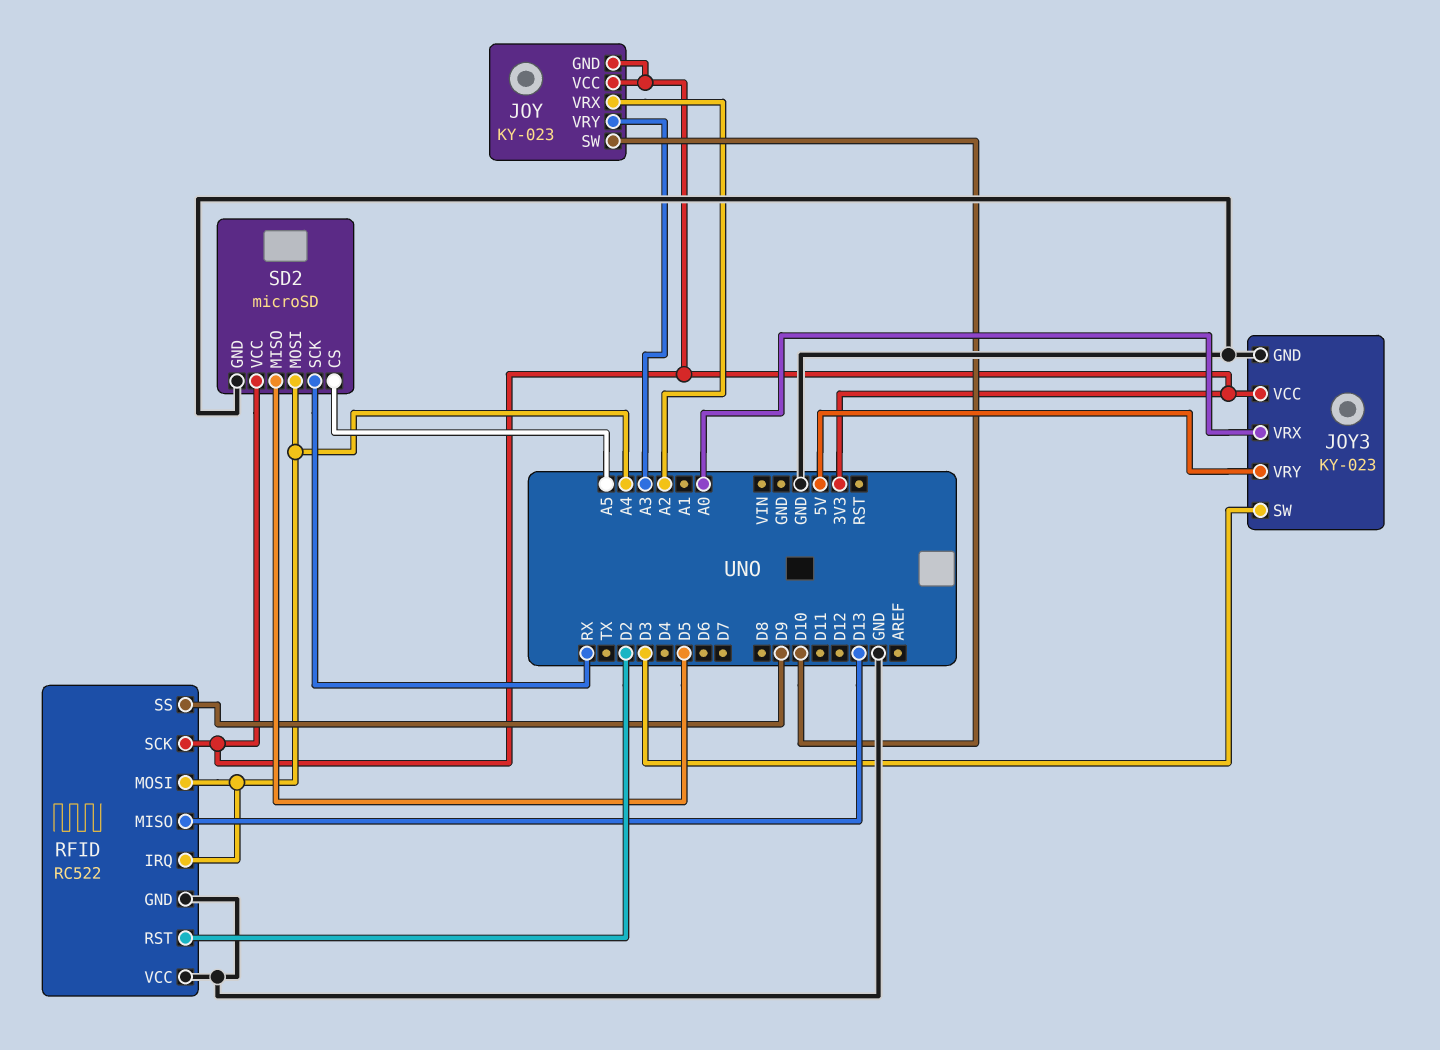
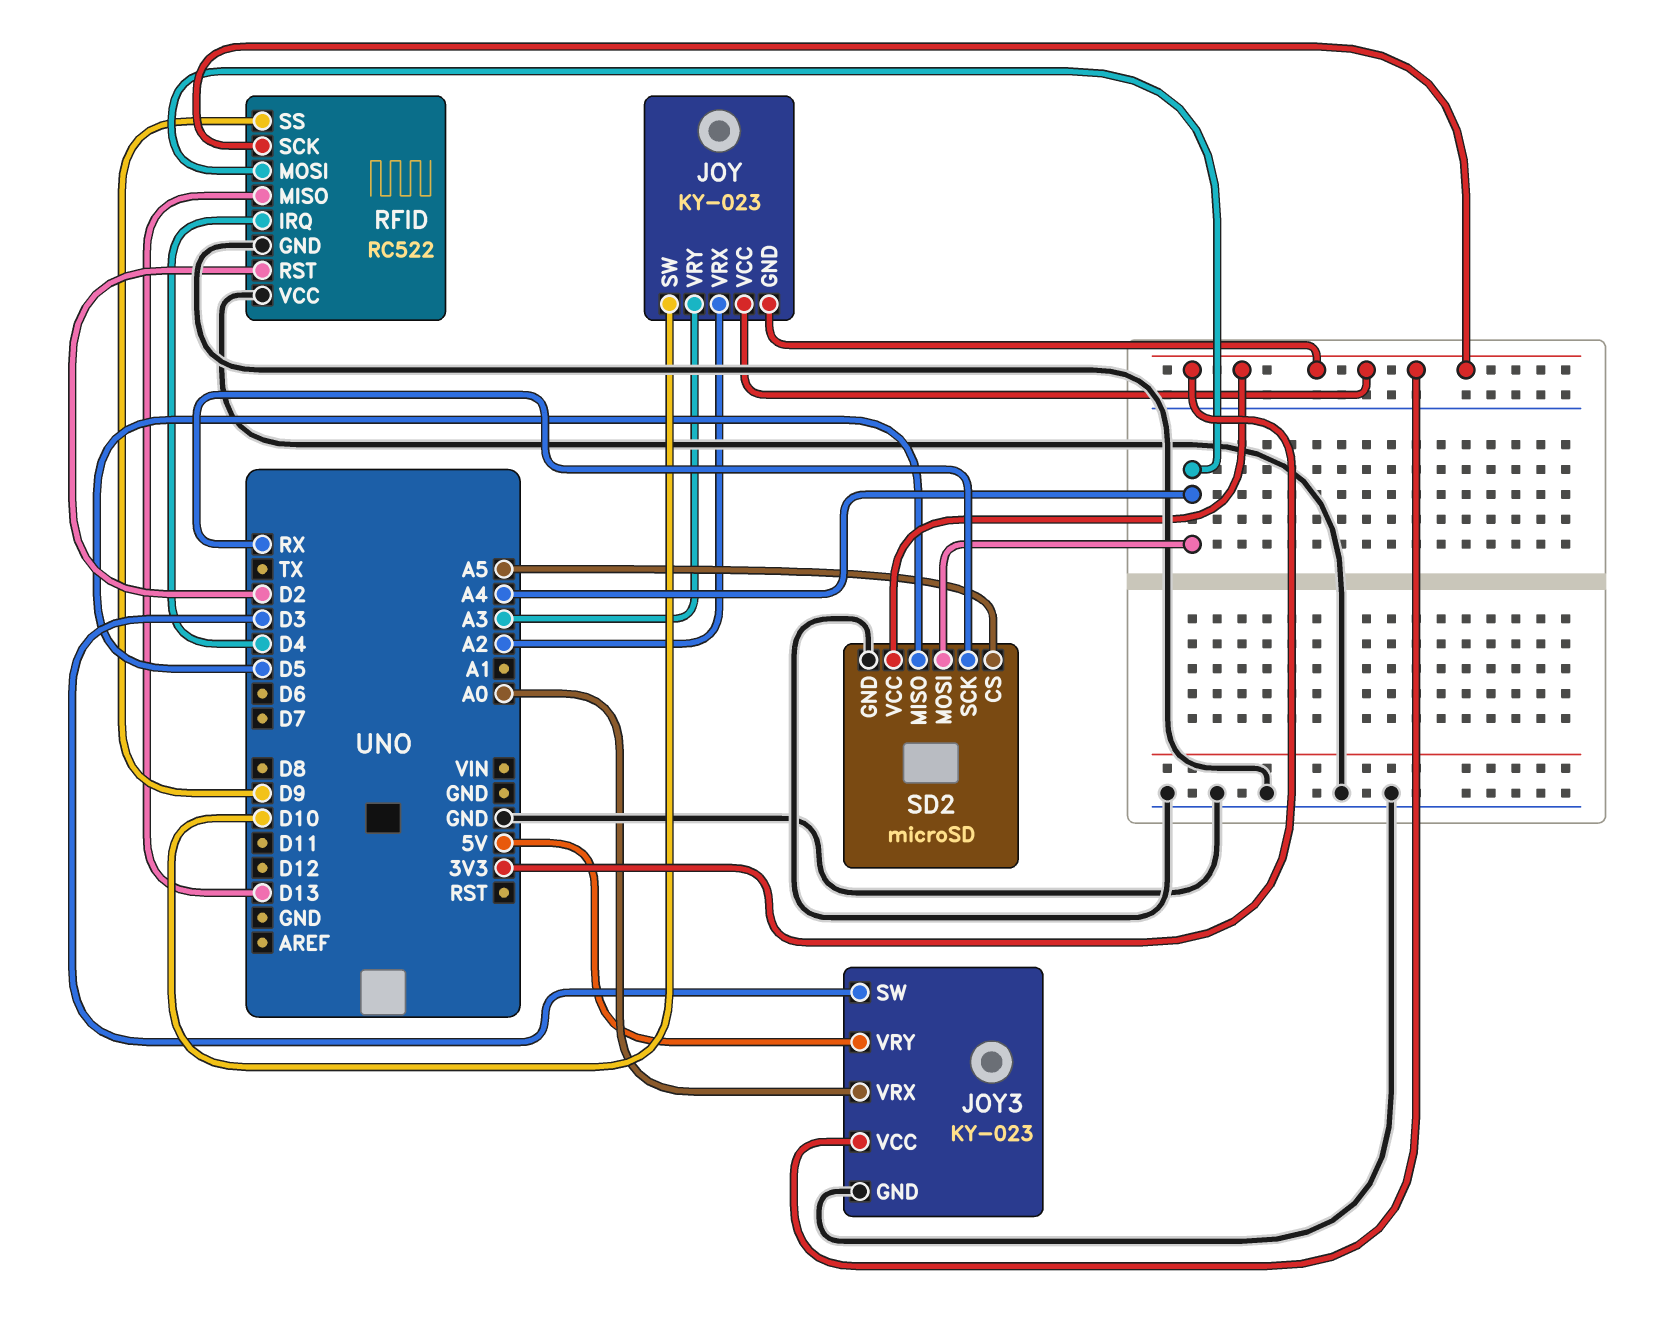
RFID pin IRQ: A4 -> D4

